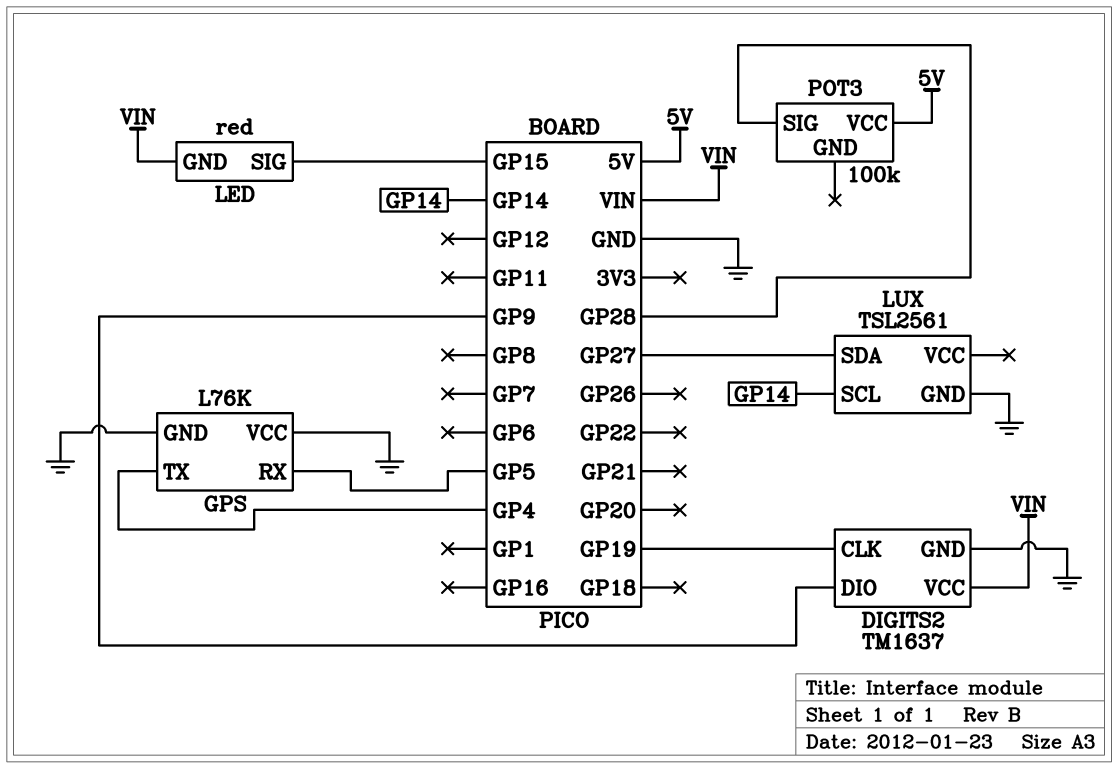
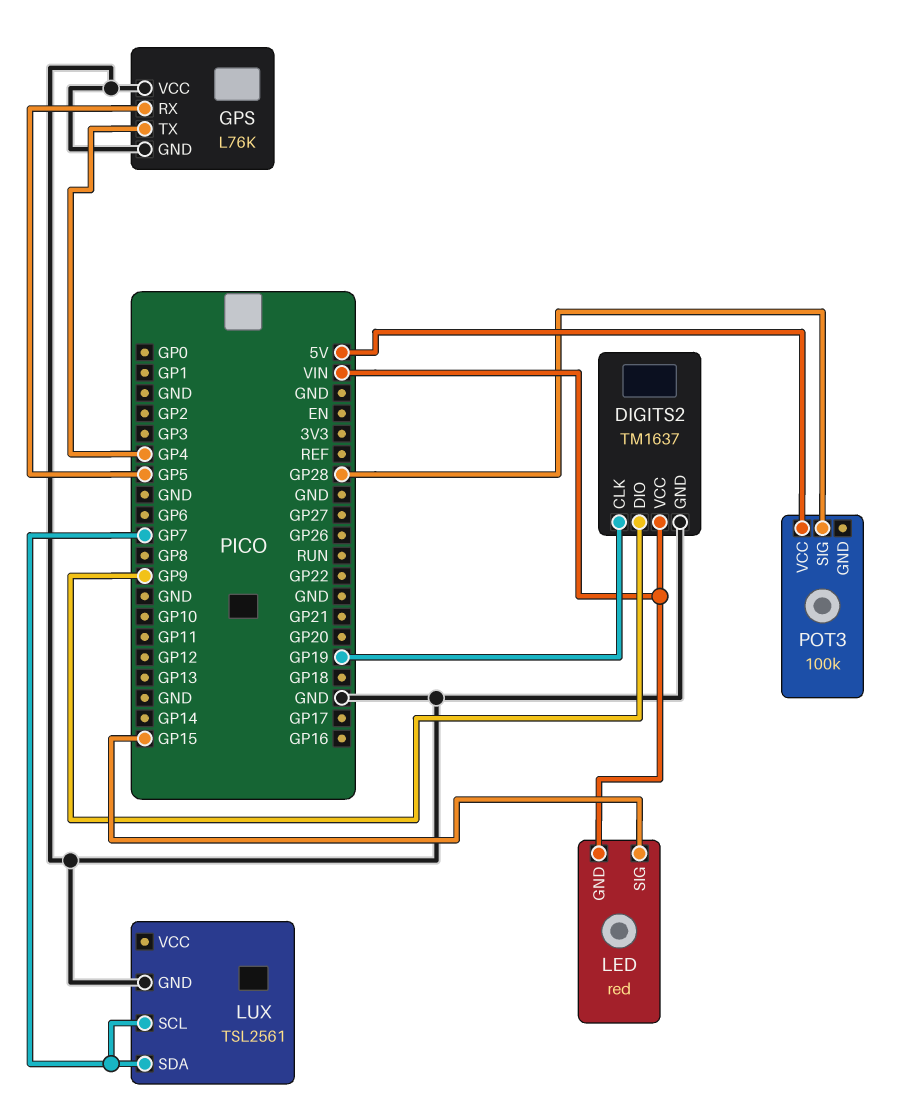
LUX pin SCL: GP14 -> GP7
LUX pin SDA: GP27 -> GP7

